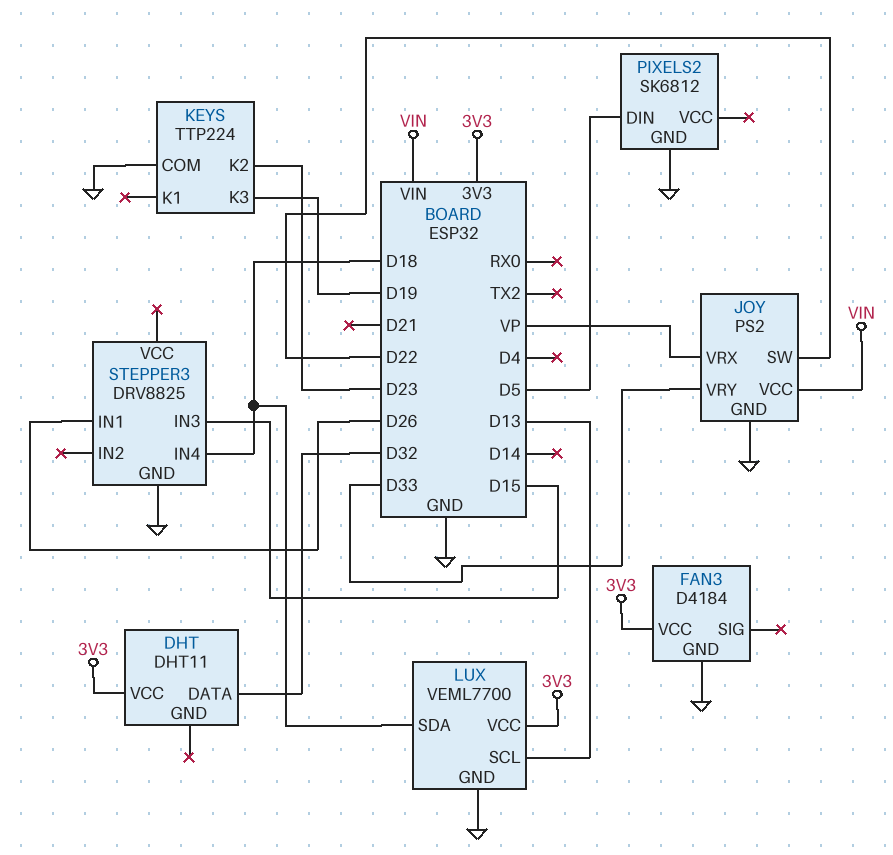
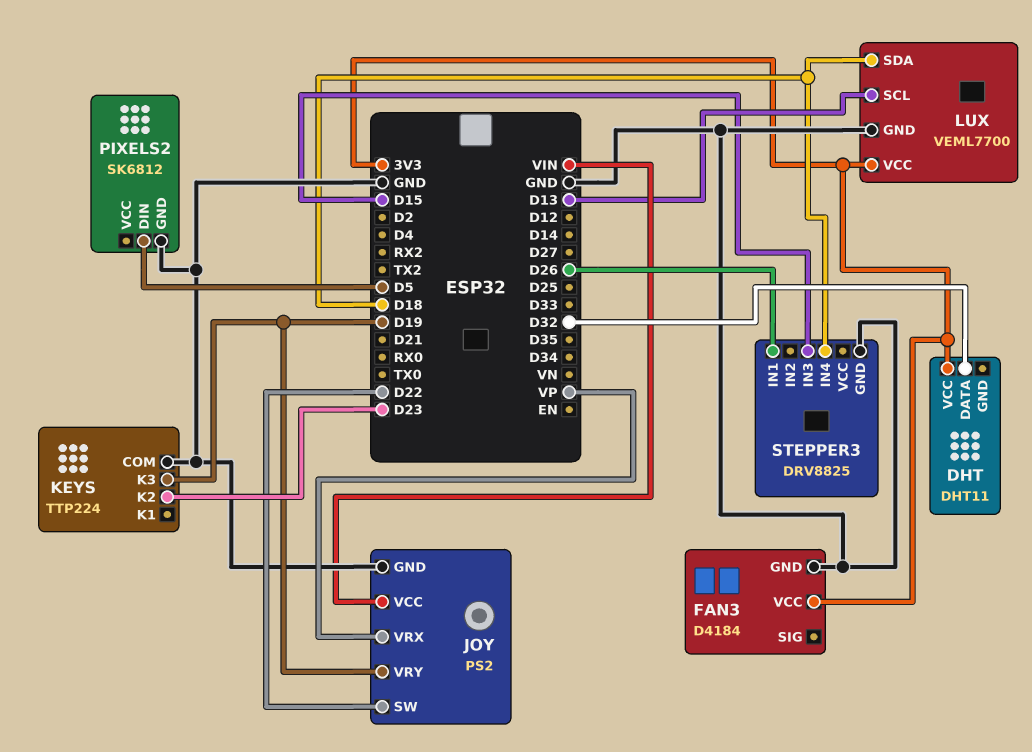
JOY pin VRY: D33 -> D19

